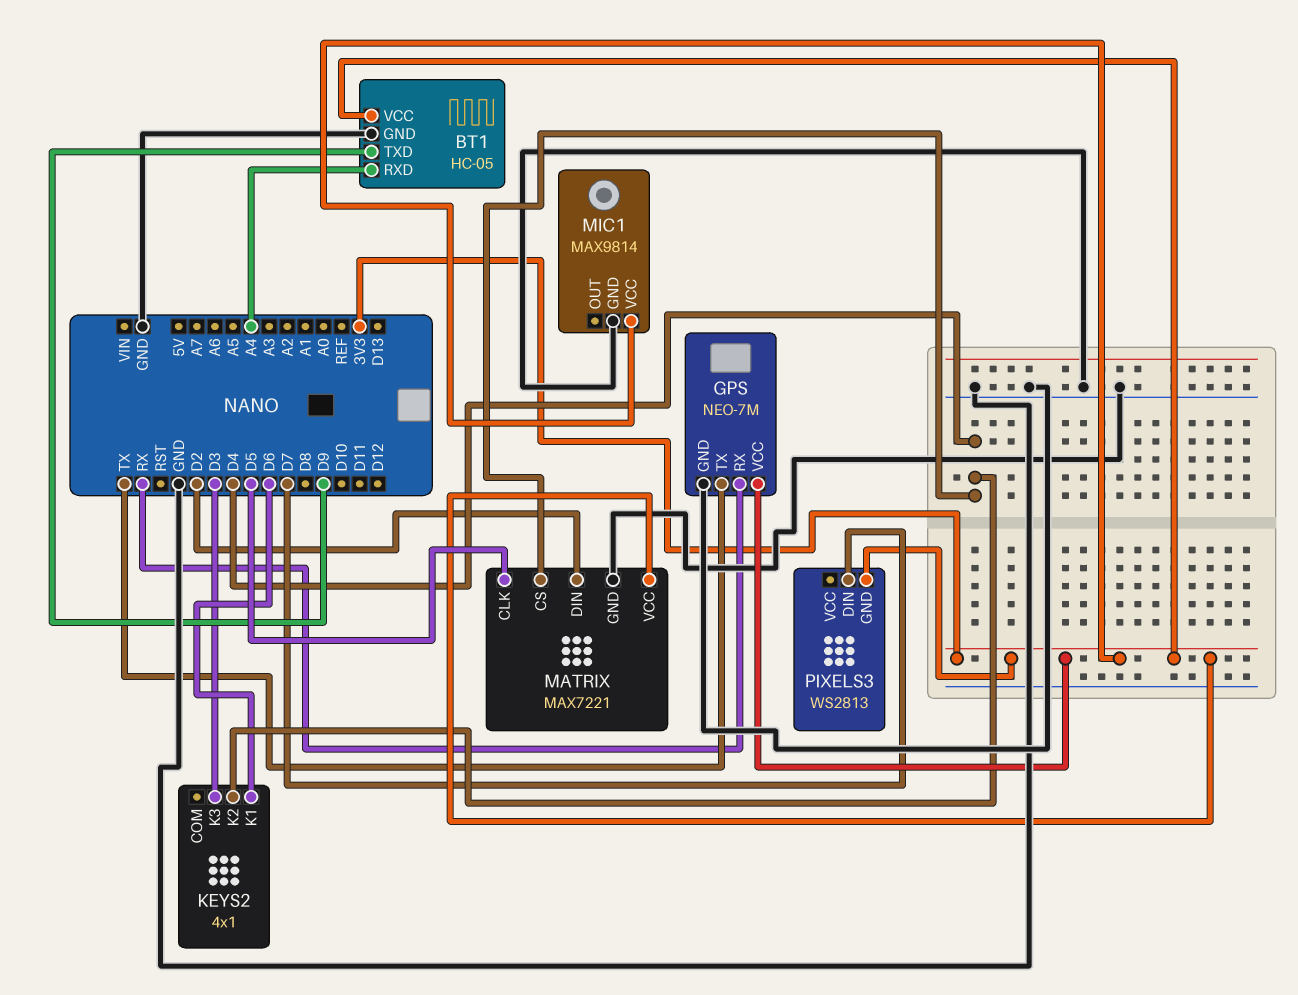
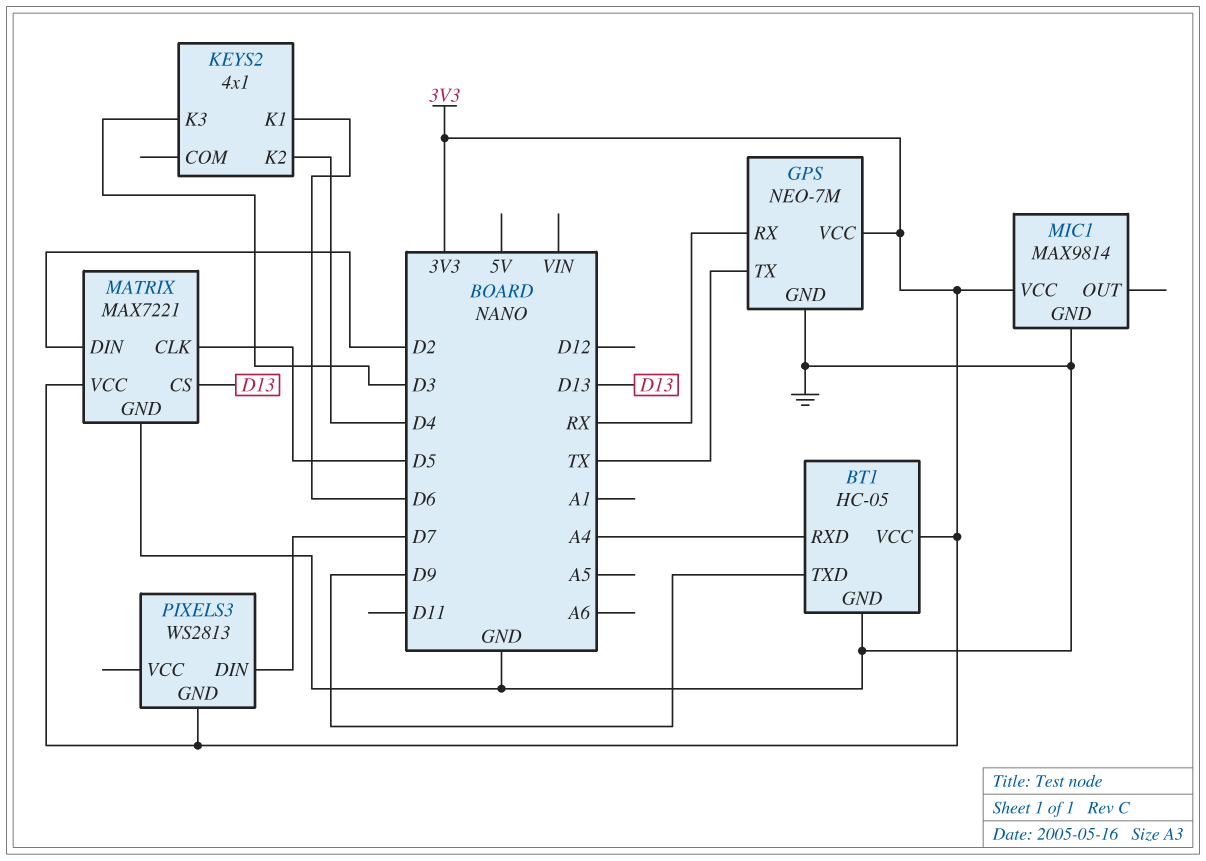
MATRIX pin CS: D4 -> D13

